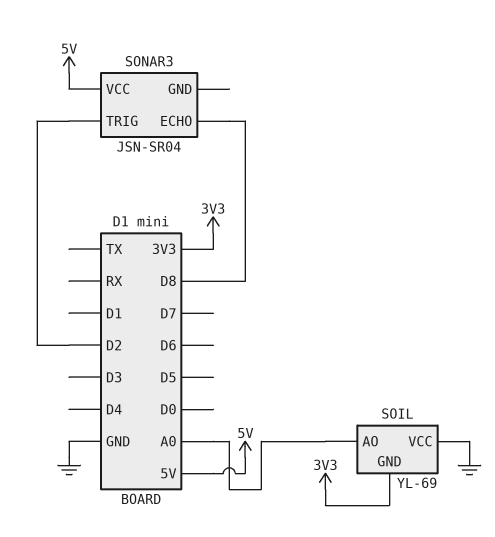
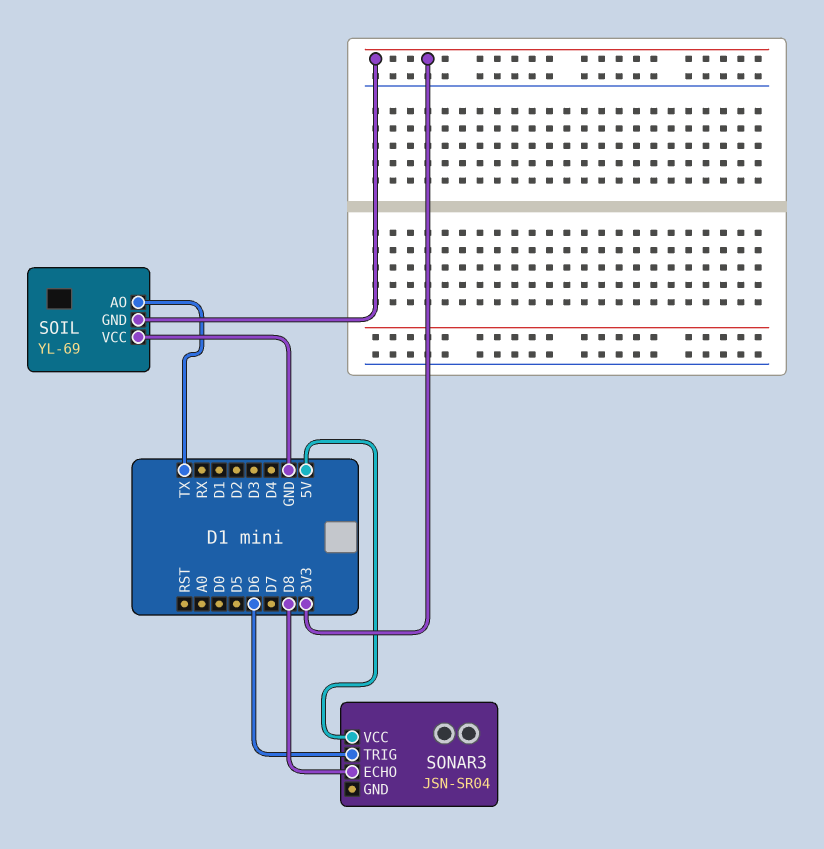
SOIL pin AO: A0 -> TX
SONAR3 pin TRIG: D2 -> D6

